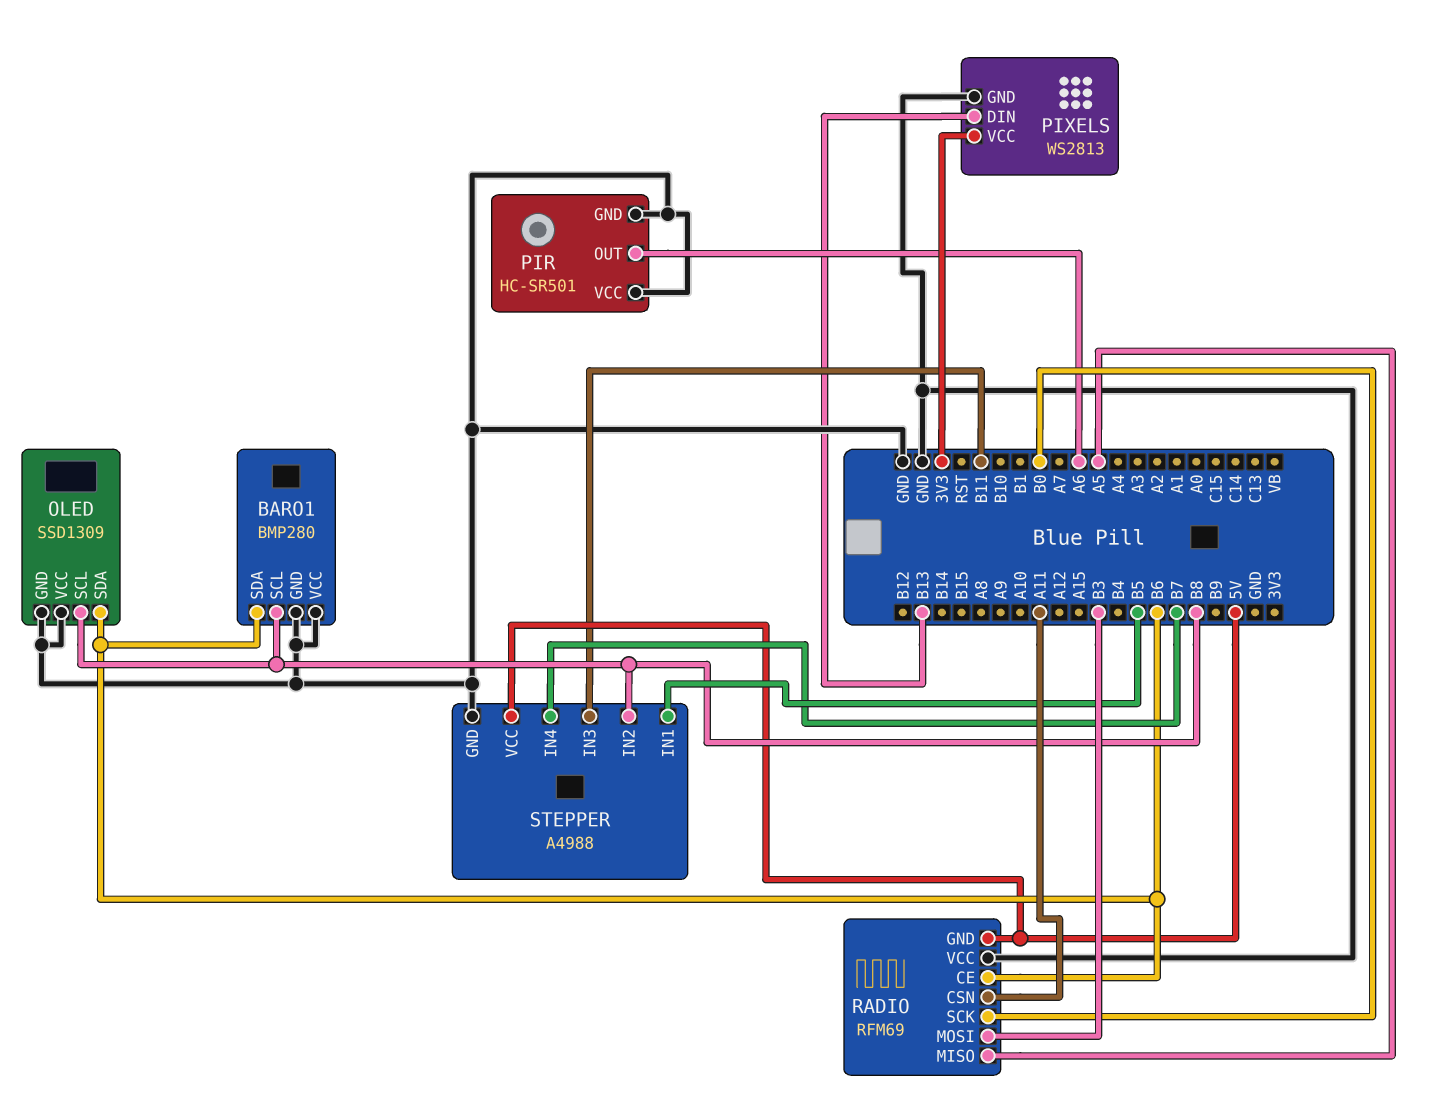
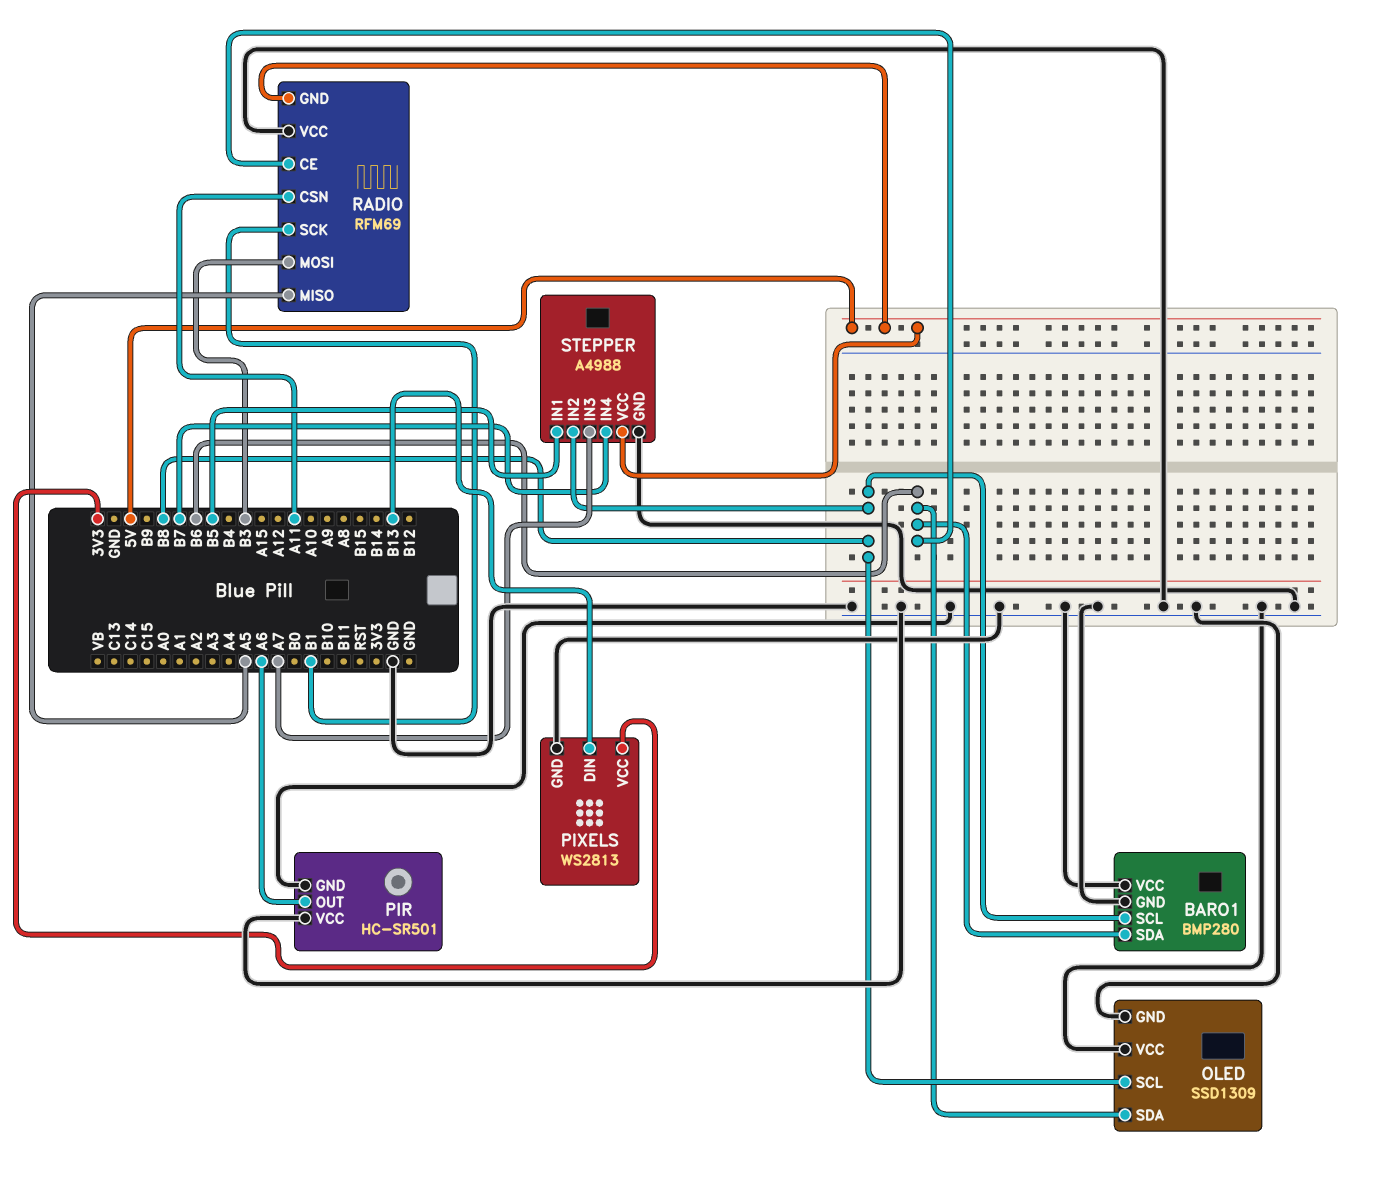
RADIO pin SCK: B0 -> B1
STEPPER pin IN3: B11 -> A7

